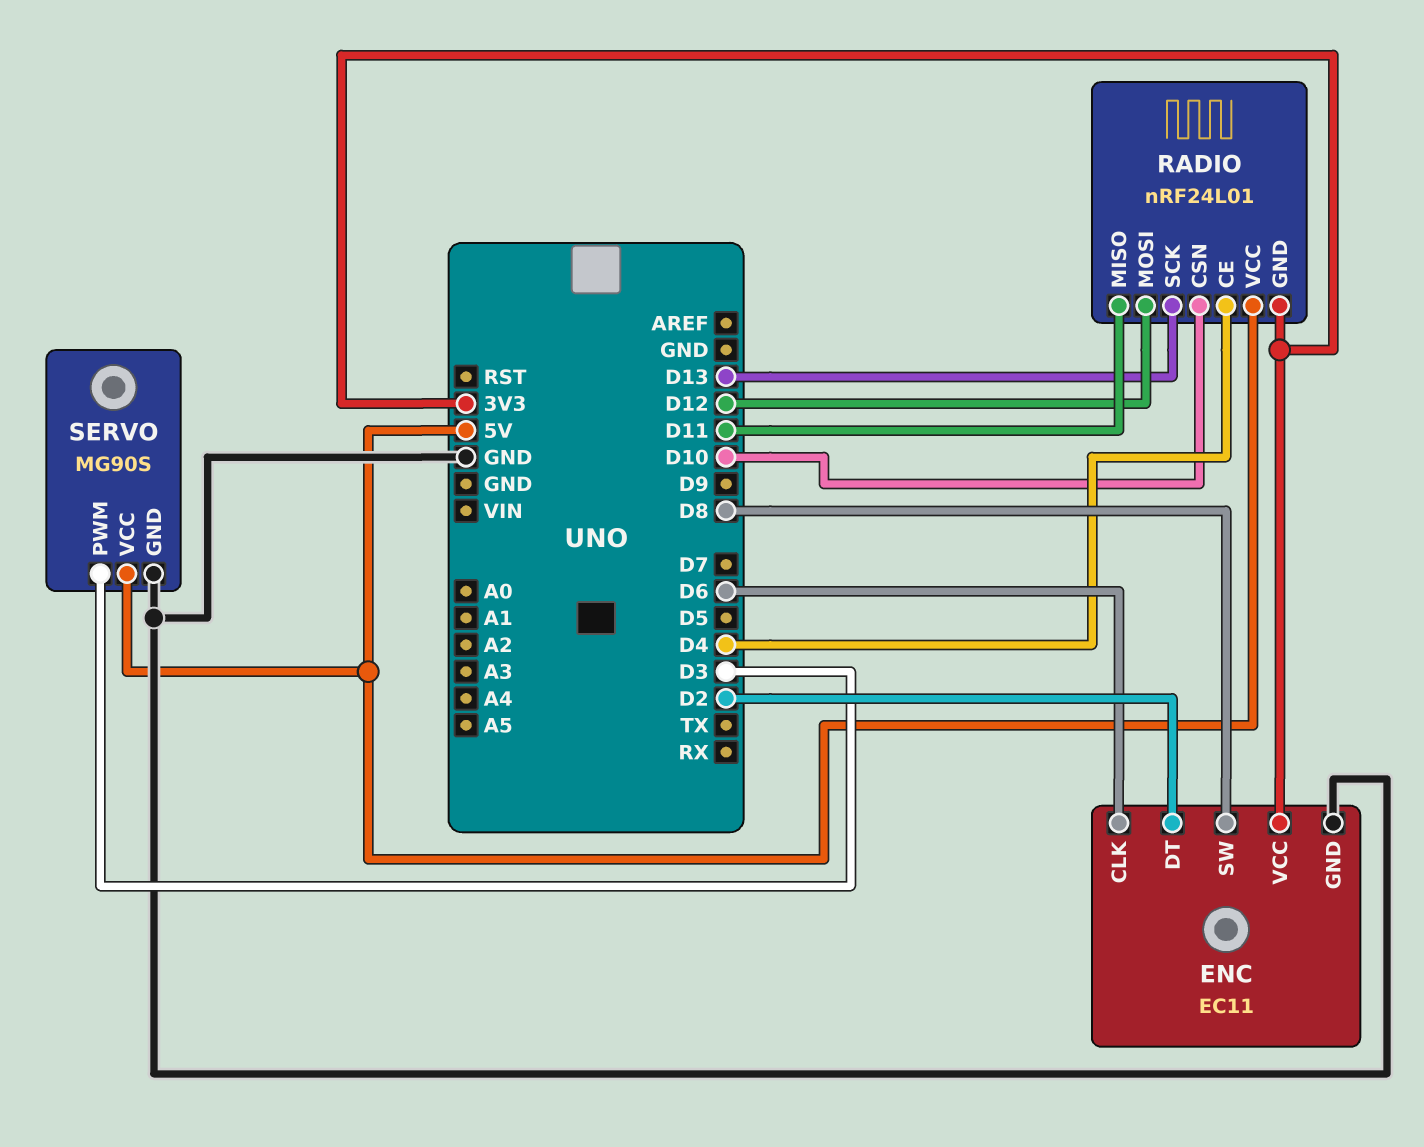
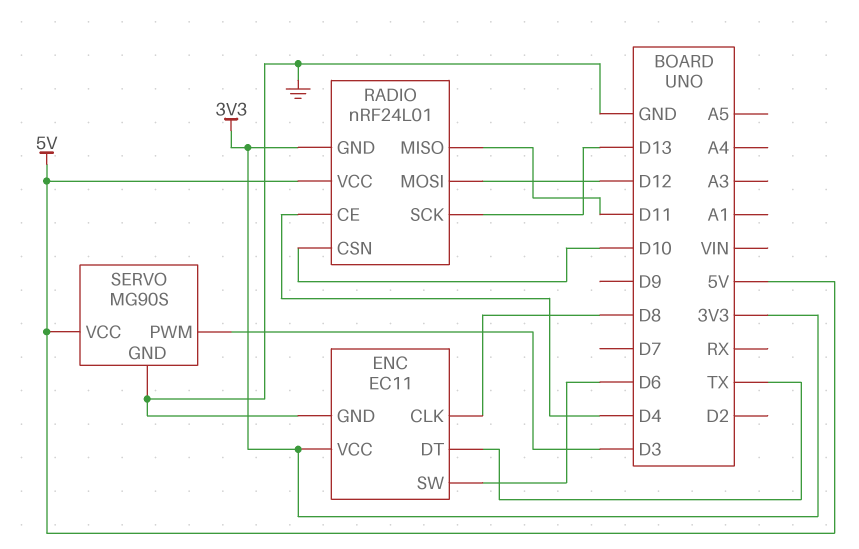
ENC pin CLK: D6 -> D8
ENC pin DT: D2 -> TX
ENC pin SW: D8 -> D6

